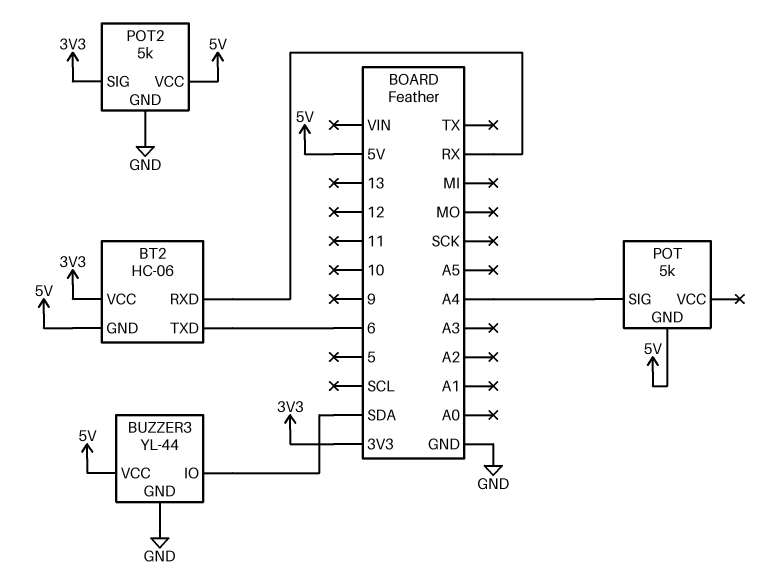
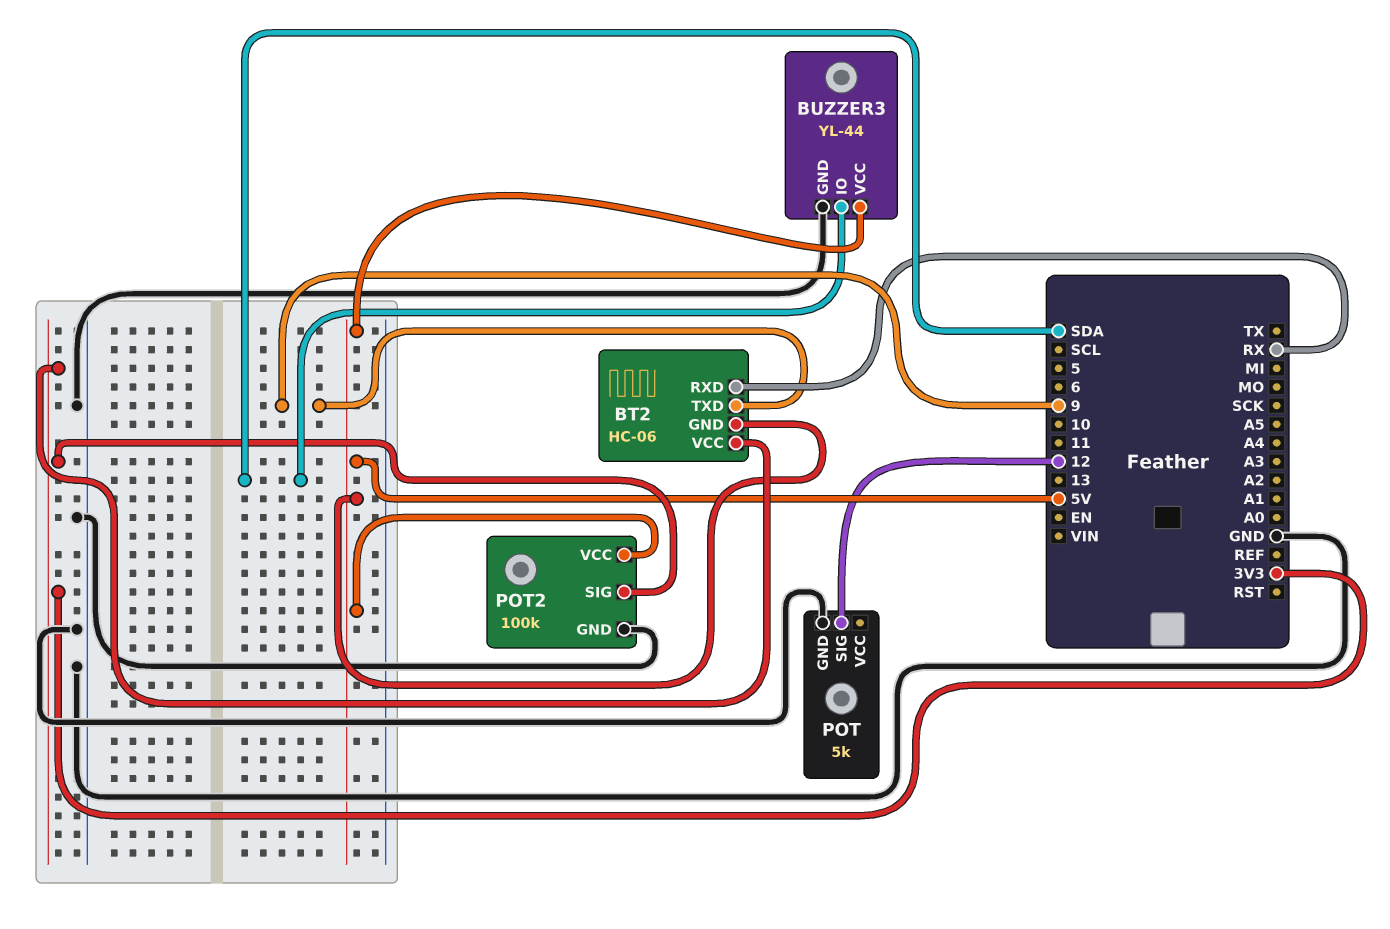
BT2 pin TXD: 6 -> 9
POT pin GND: 5V -> GND
POT pin SIG: A4 -> 12
POT2: 5k -> 100k

